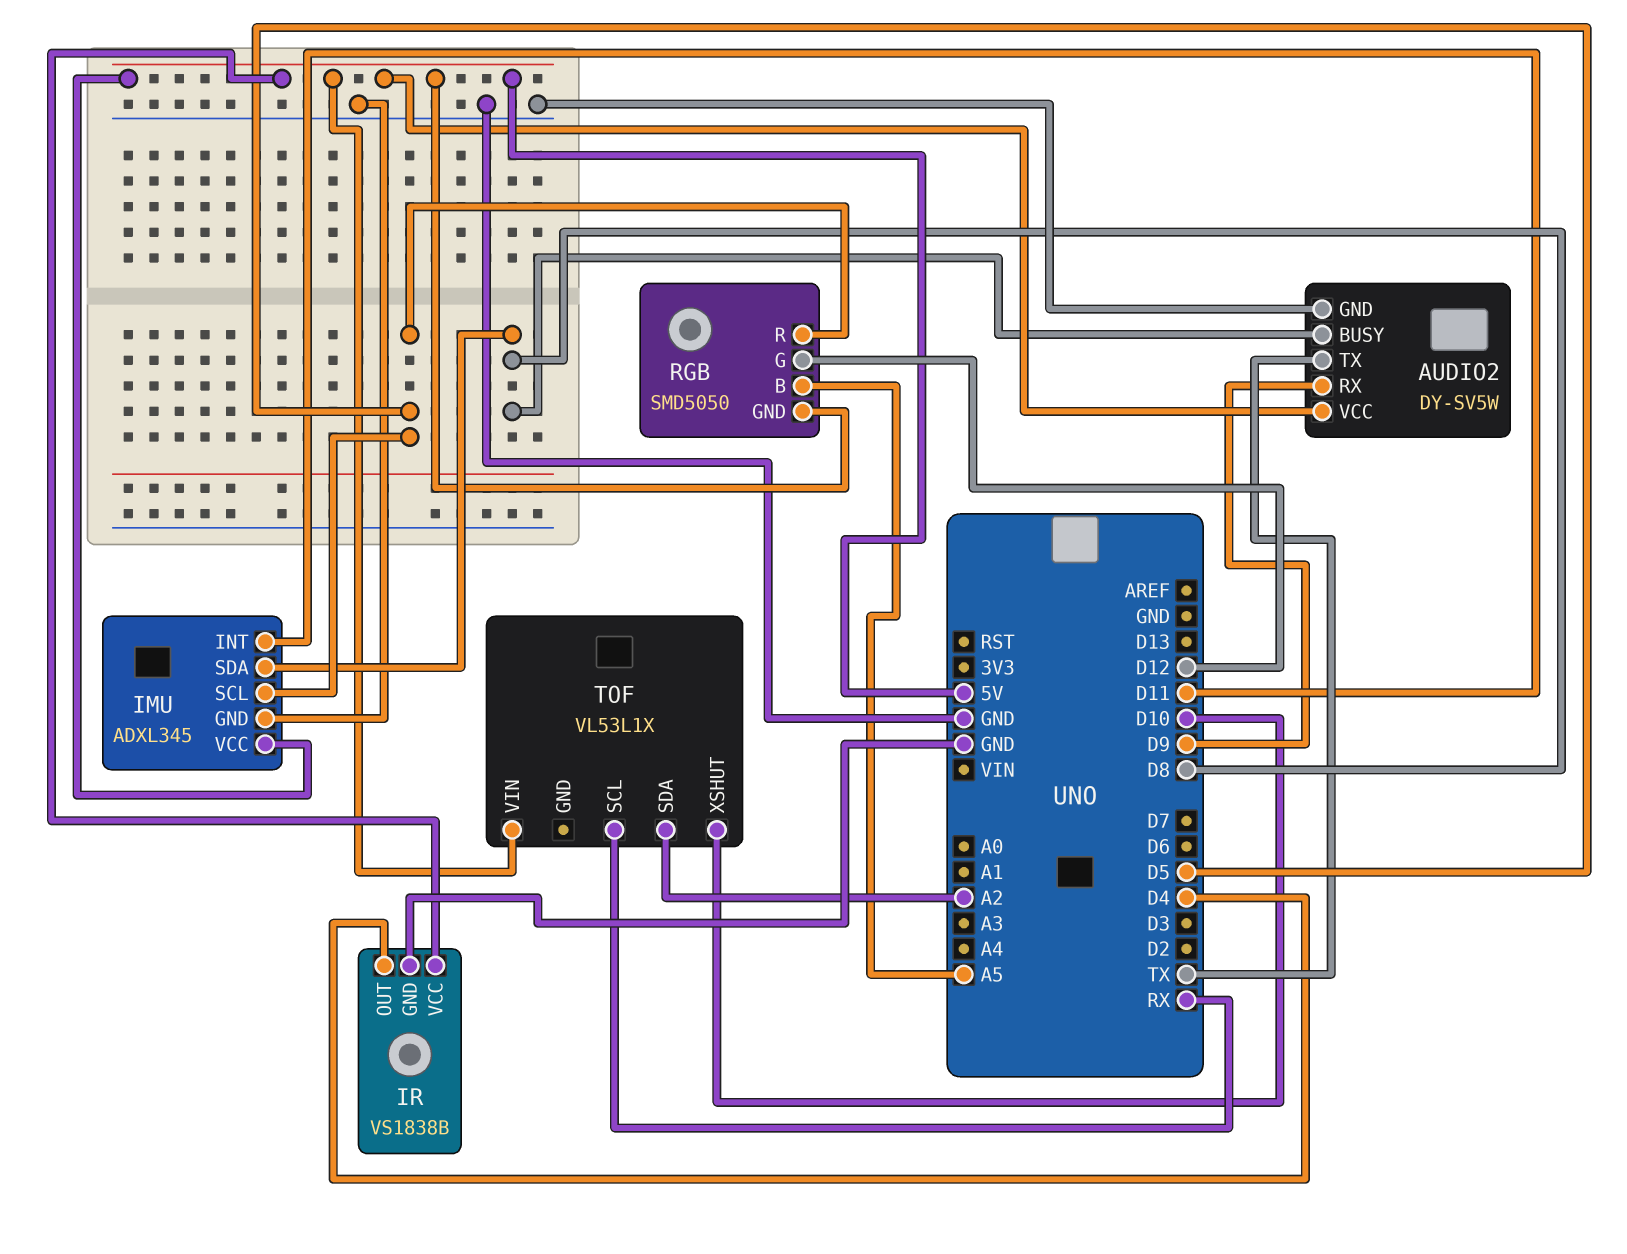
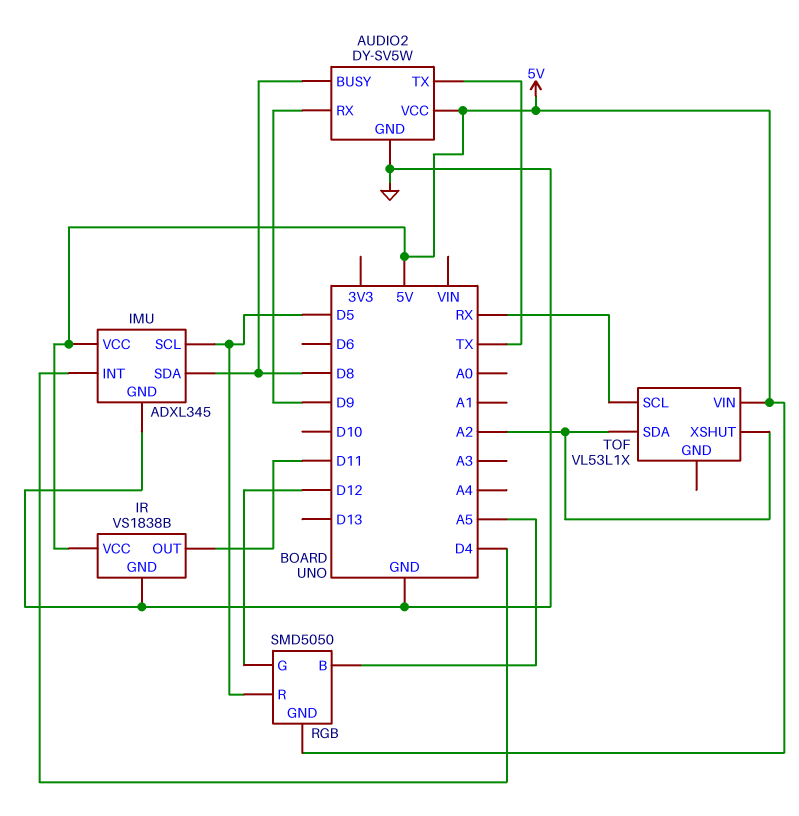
IMU pin INT: D11 -> D4
IR pin OUT: D4 -> D11
TOF pin XSHUT: D10 -> A2

